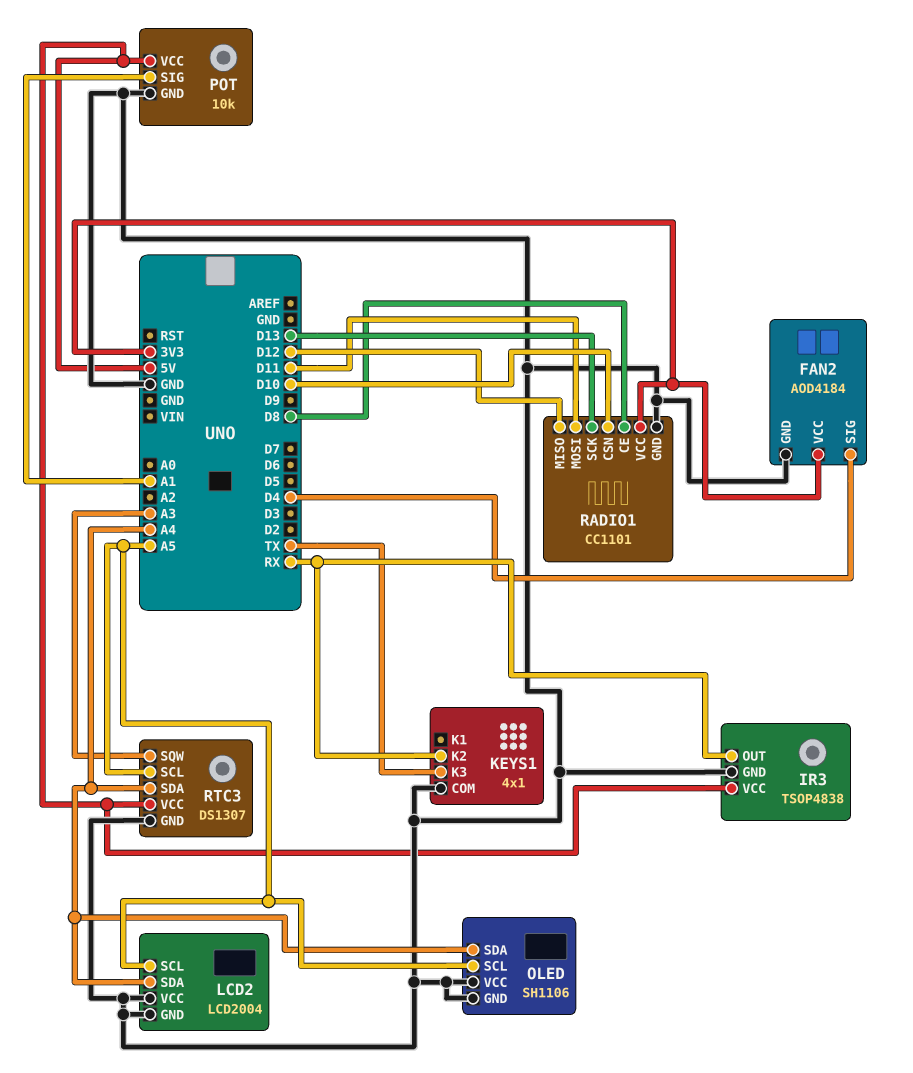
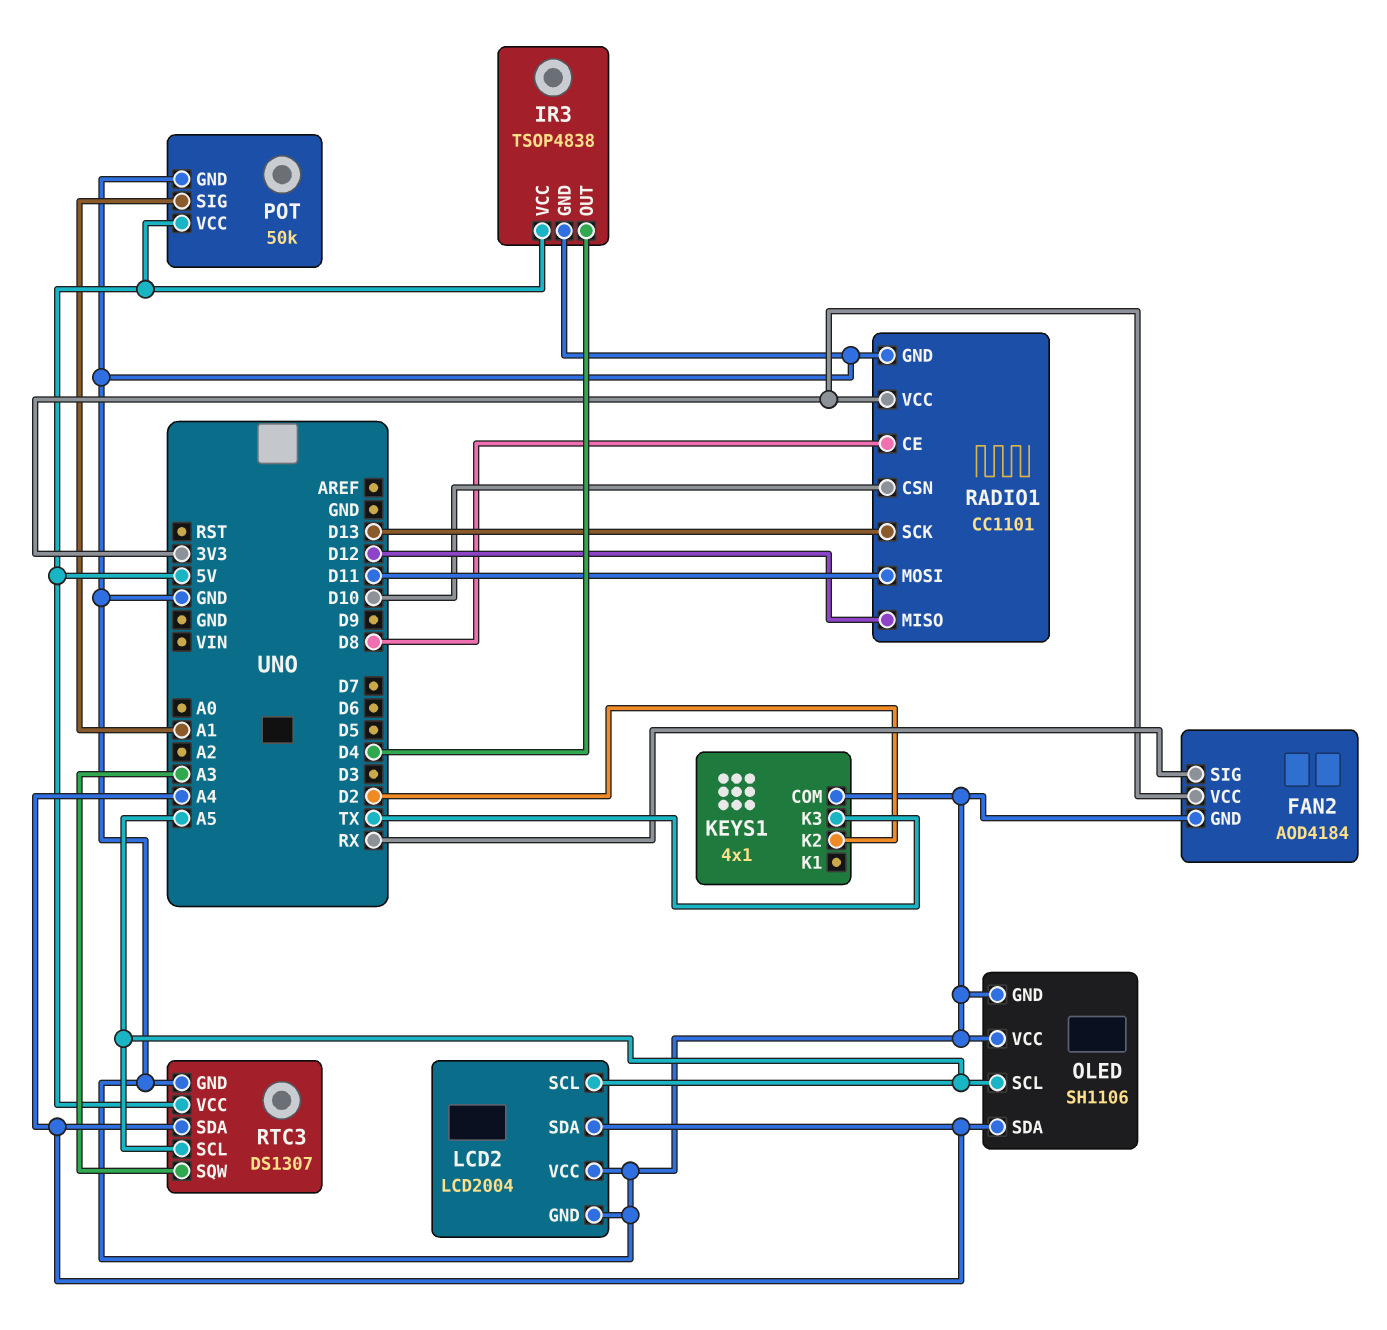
FAN2 pin SIG: D4 -> RX
IR3 pin OUT: RX -> D4
KEYS1 pin K2: RX -> D2
POT: 10k -> 50k

